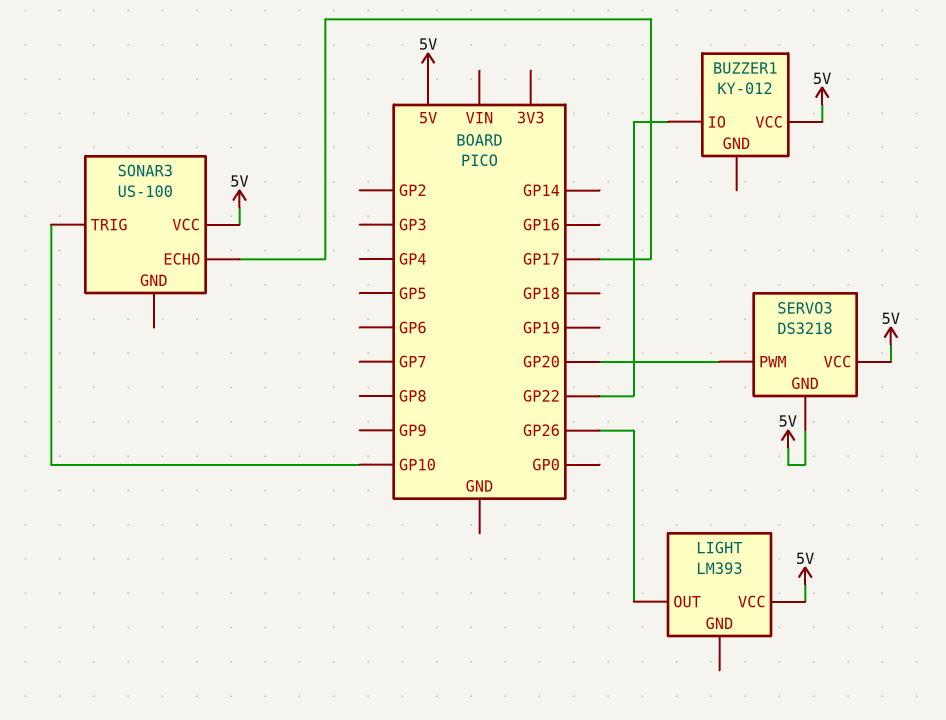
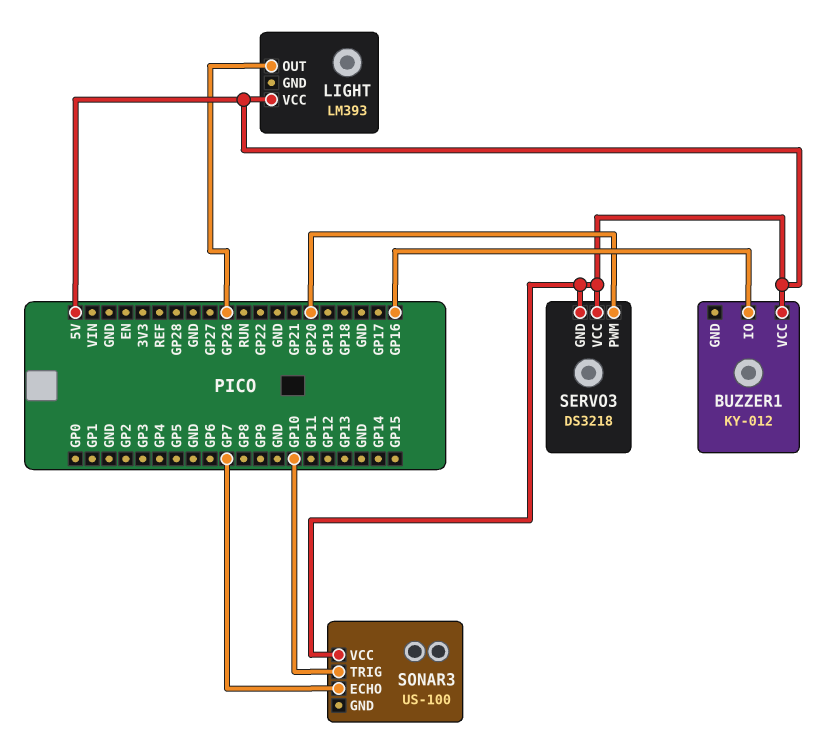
BUZZER1 pin IO: GP22 -> GP16
SONAR3 pin ECHO: GP17 -> GP7

